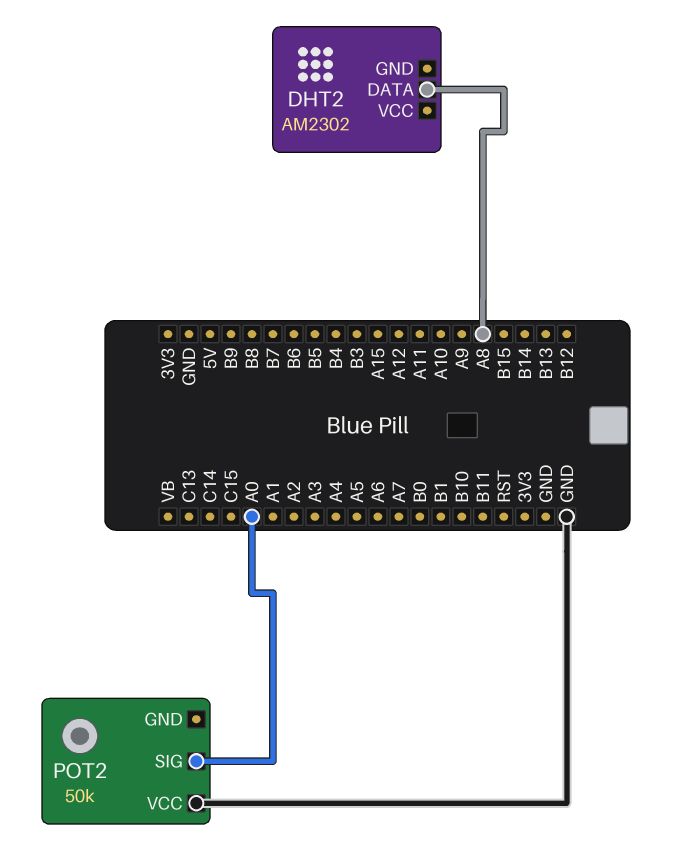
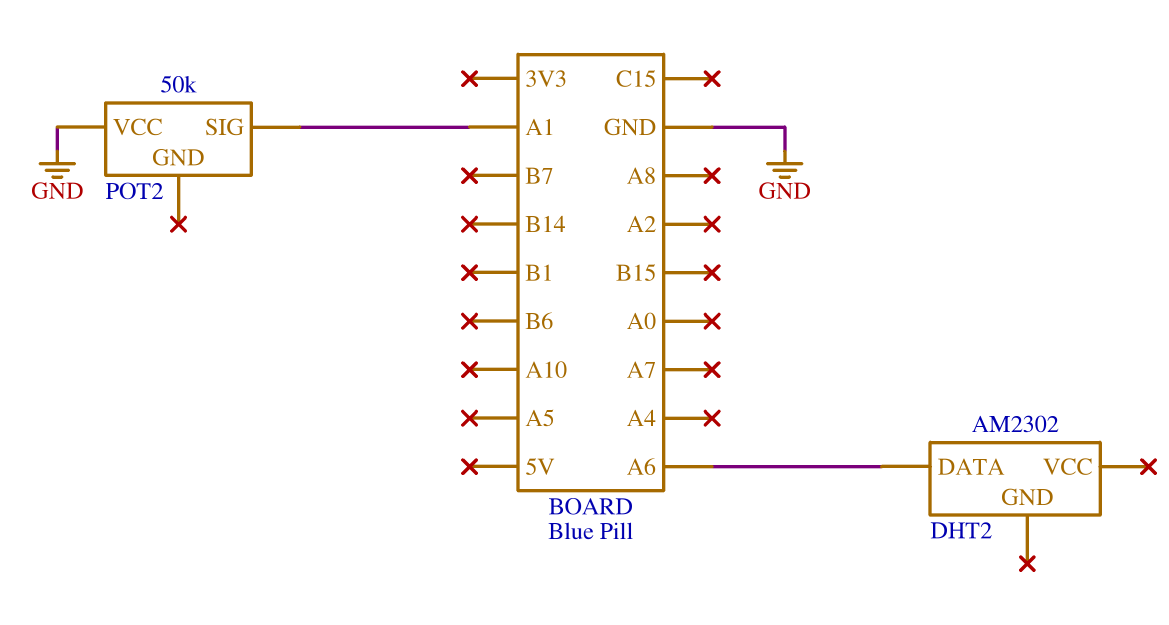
DHT2 pin DATA: A8 -> A6
POT2 pin SIG: A0 -> A1

